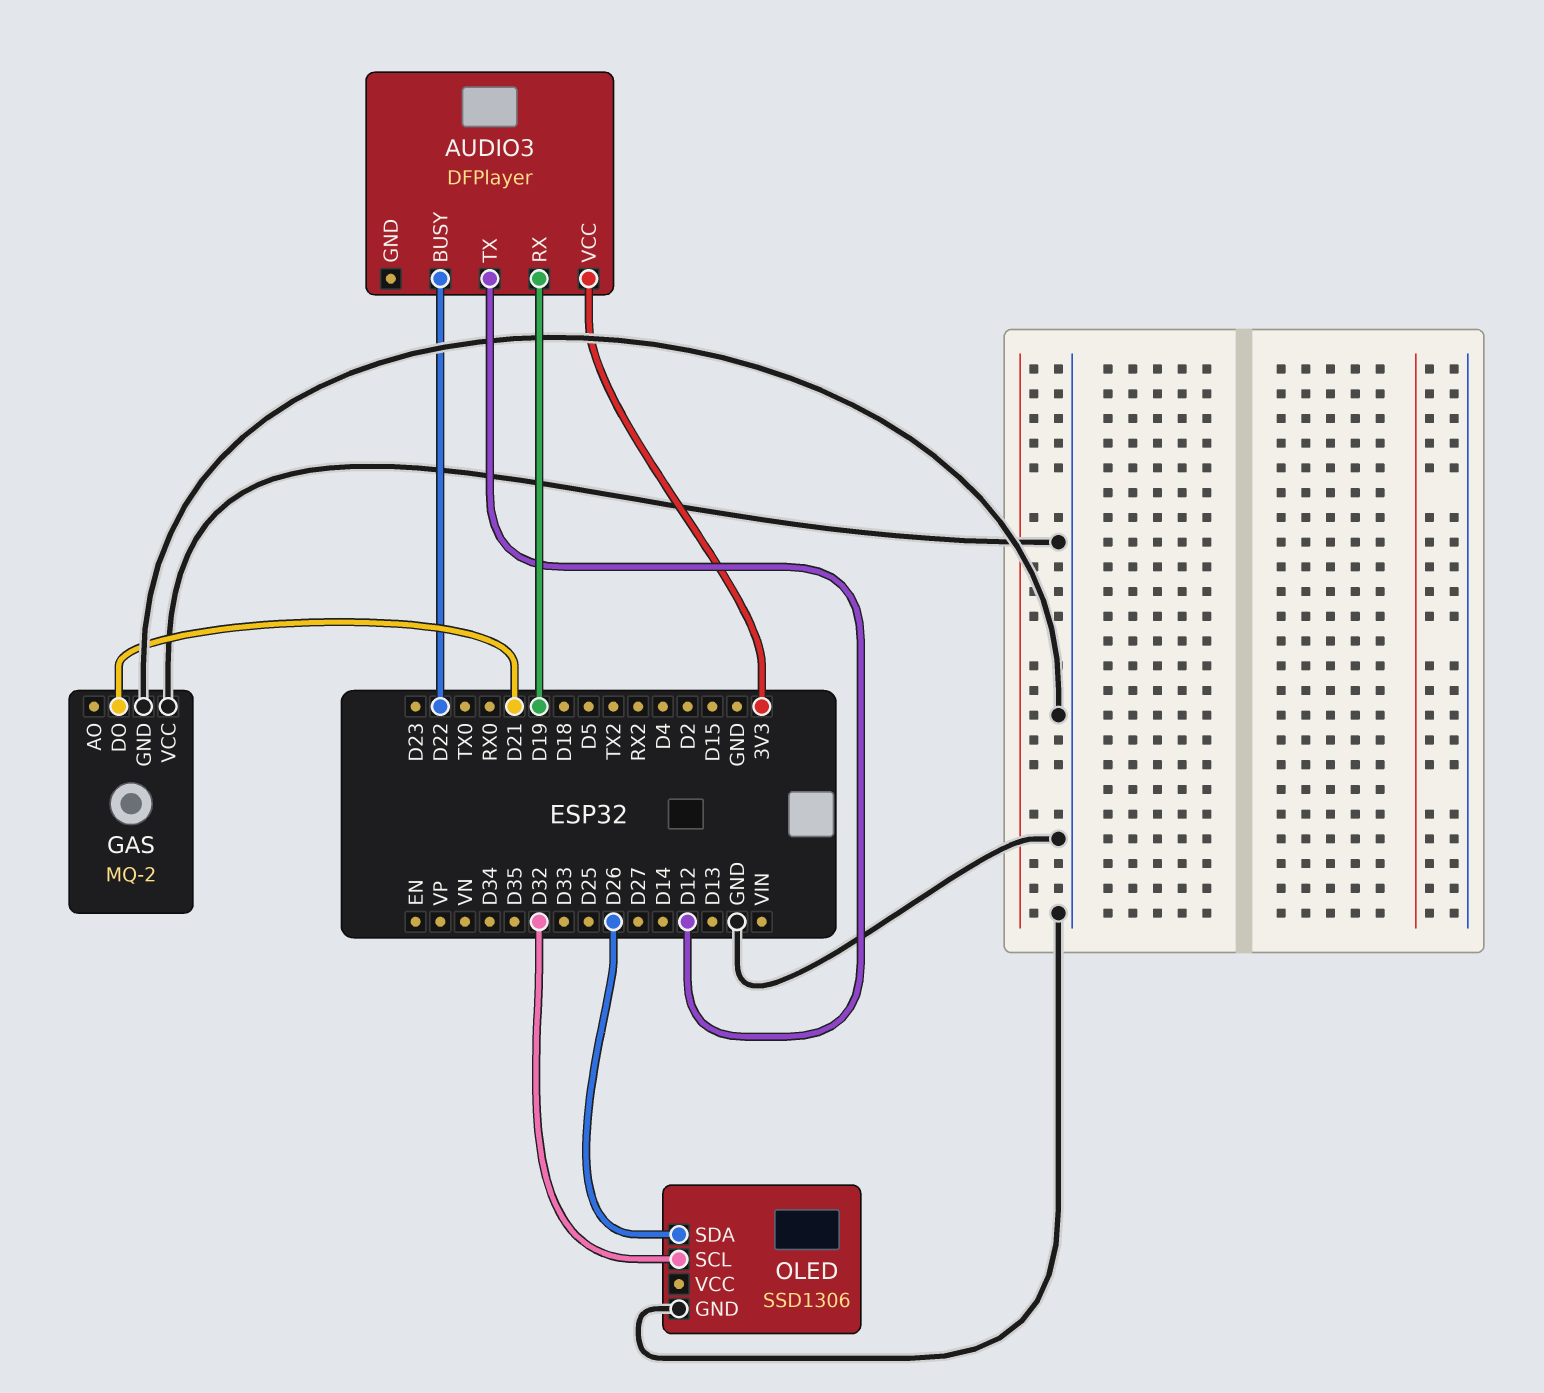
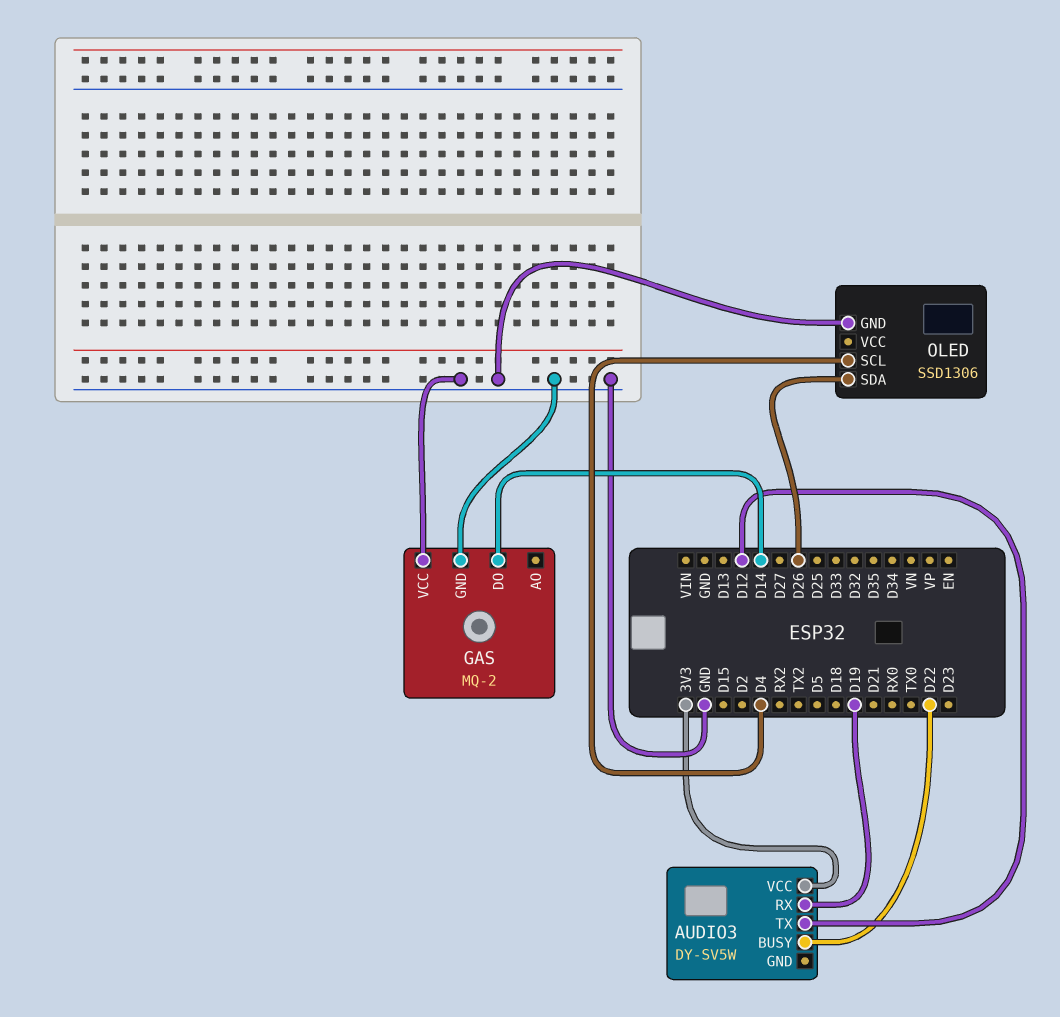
AUDIO3: DFPlayer -> DY-SV5W
GAS pin DO: D21 -> D14
OLED pin SCL: D32 -> D4

